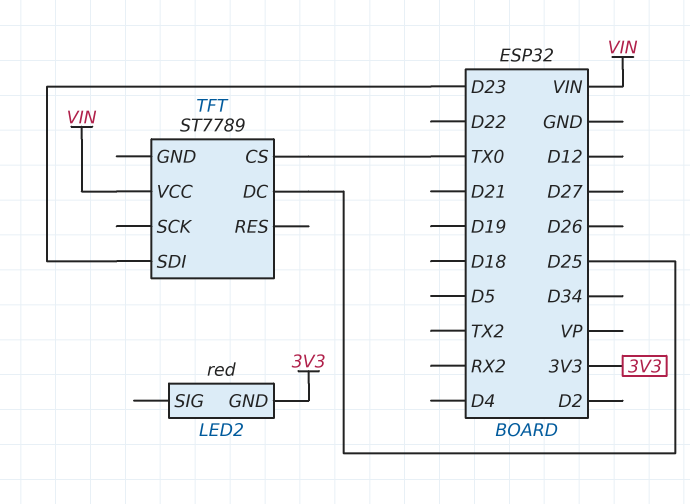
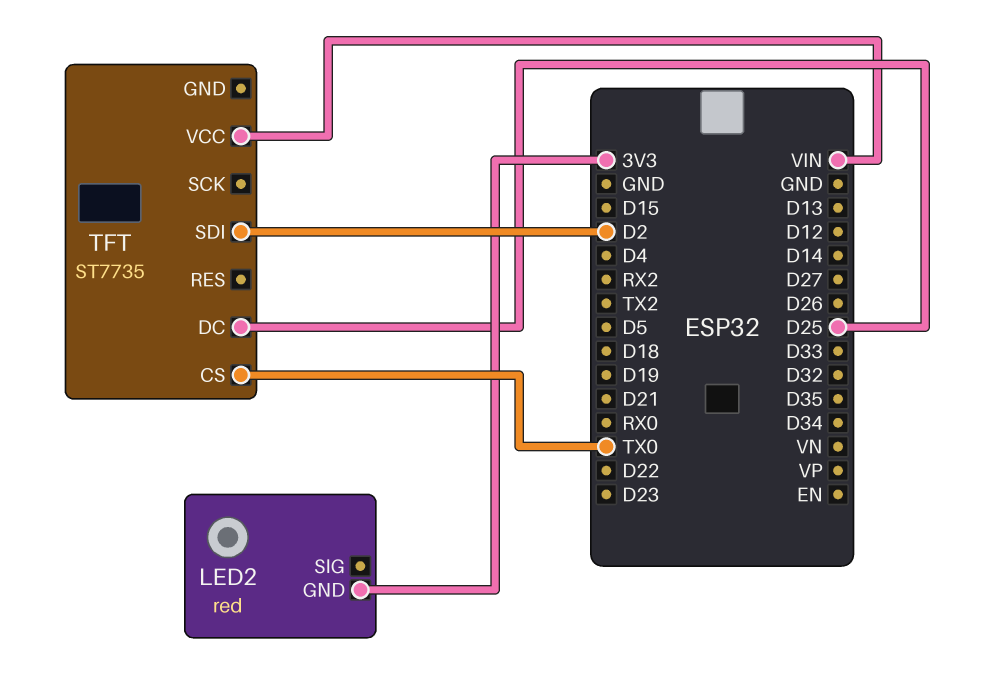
TFT: ST7789 -> ST7735
TFT pin SDI: D23 -> D2

